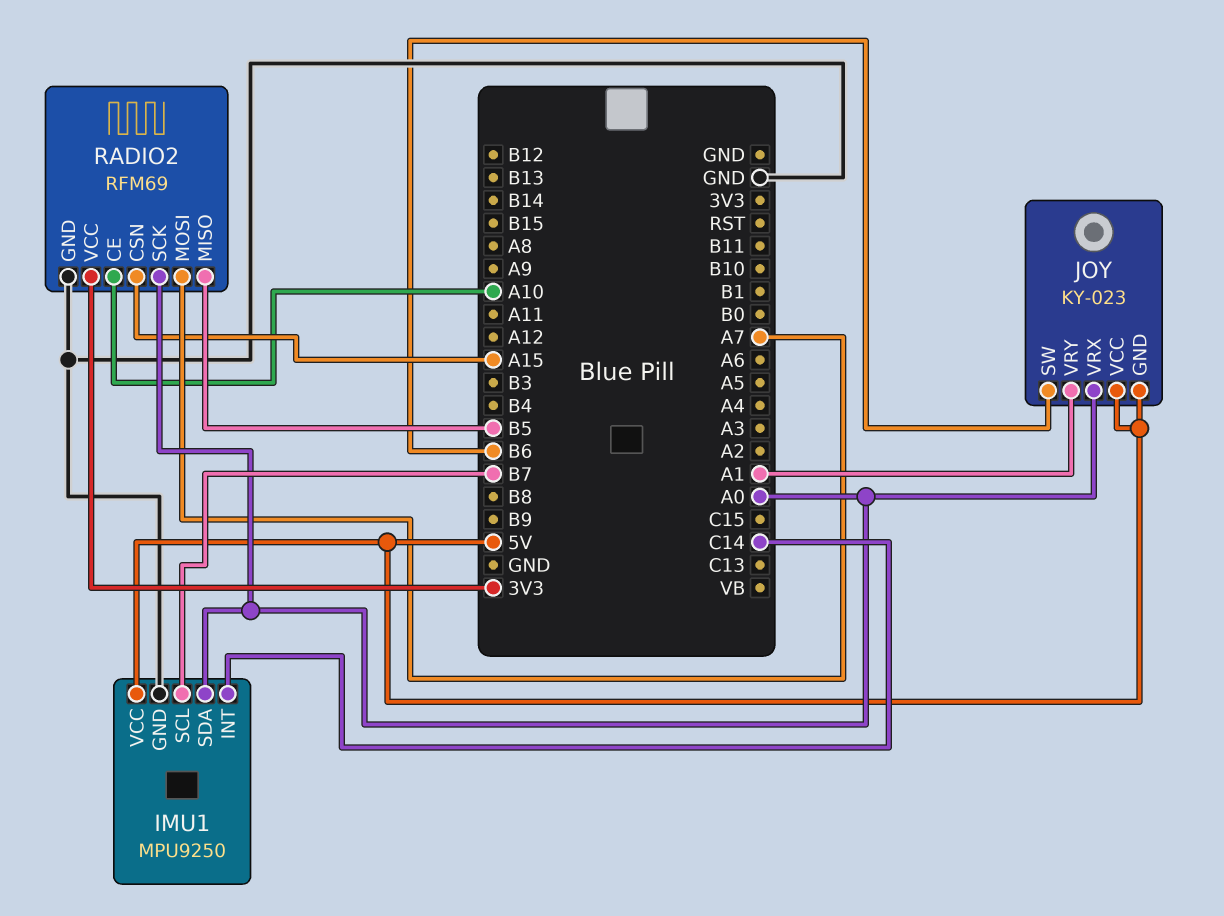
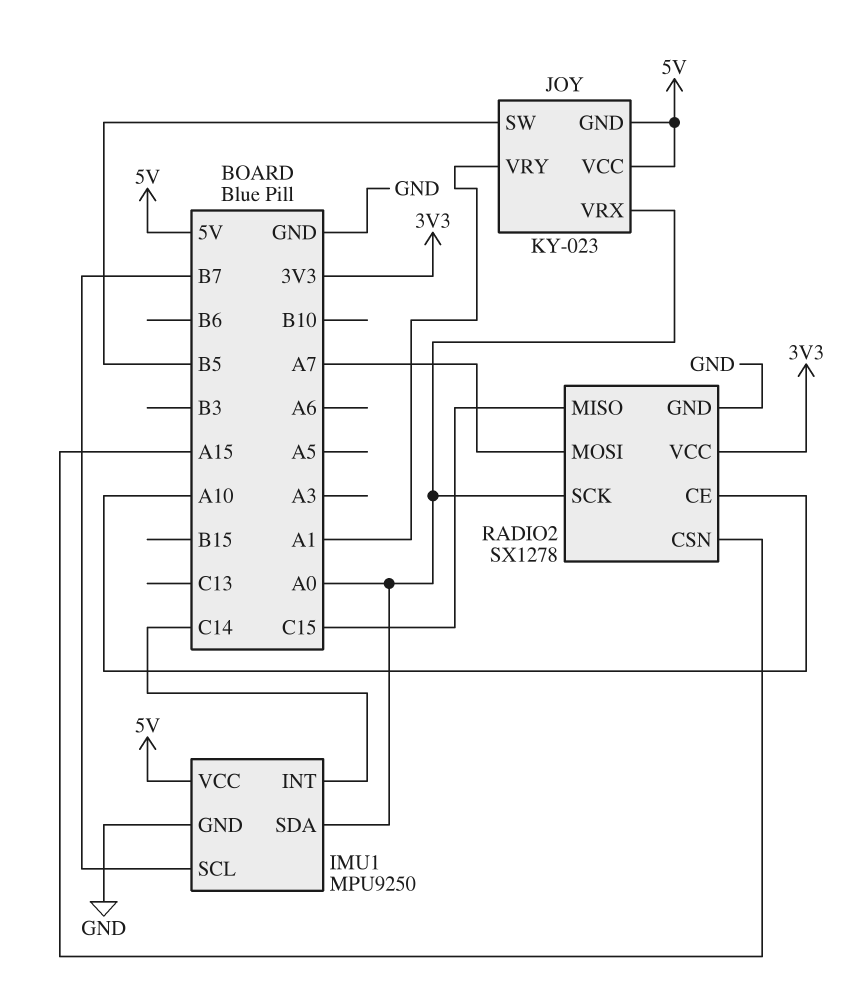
JOY pin SW: B6 -> B5
RADIO2: RFM69 -> SX1278
RADIO2 pin MISO: B5 -> C15

